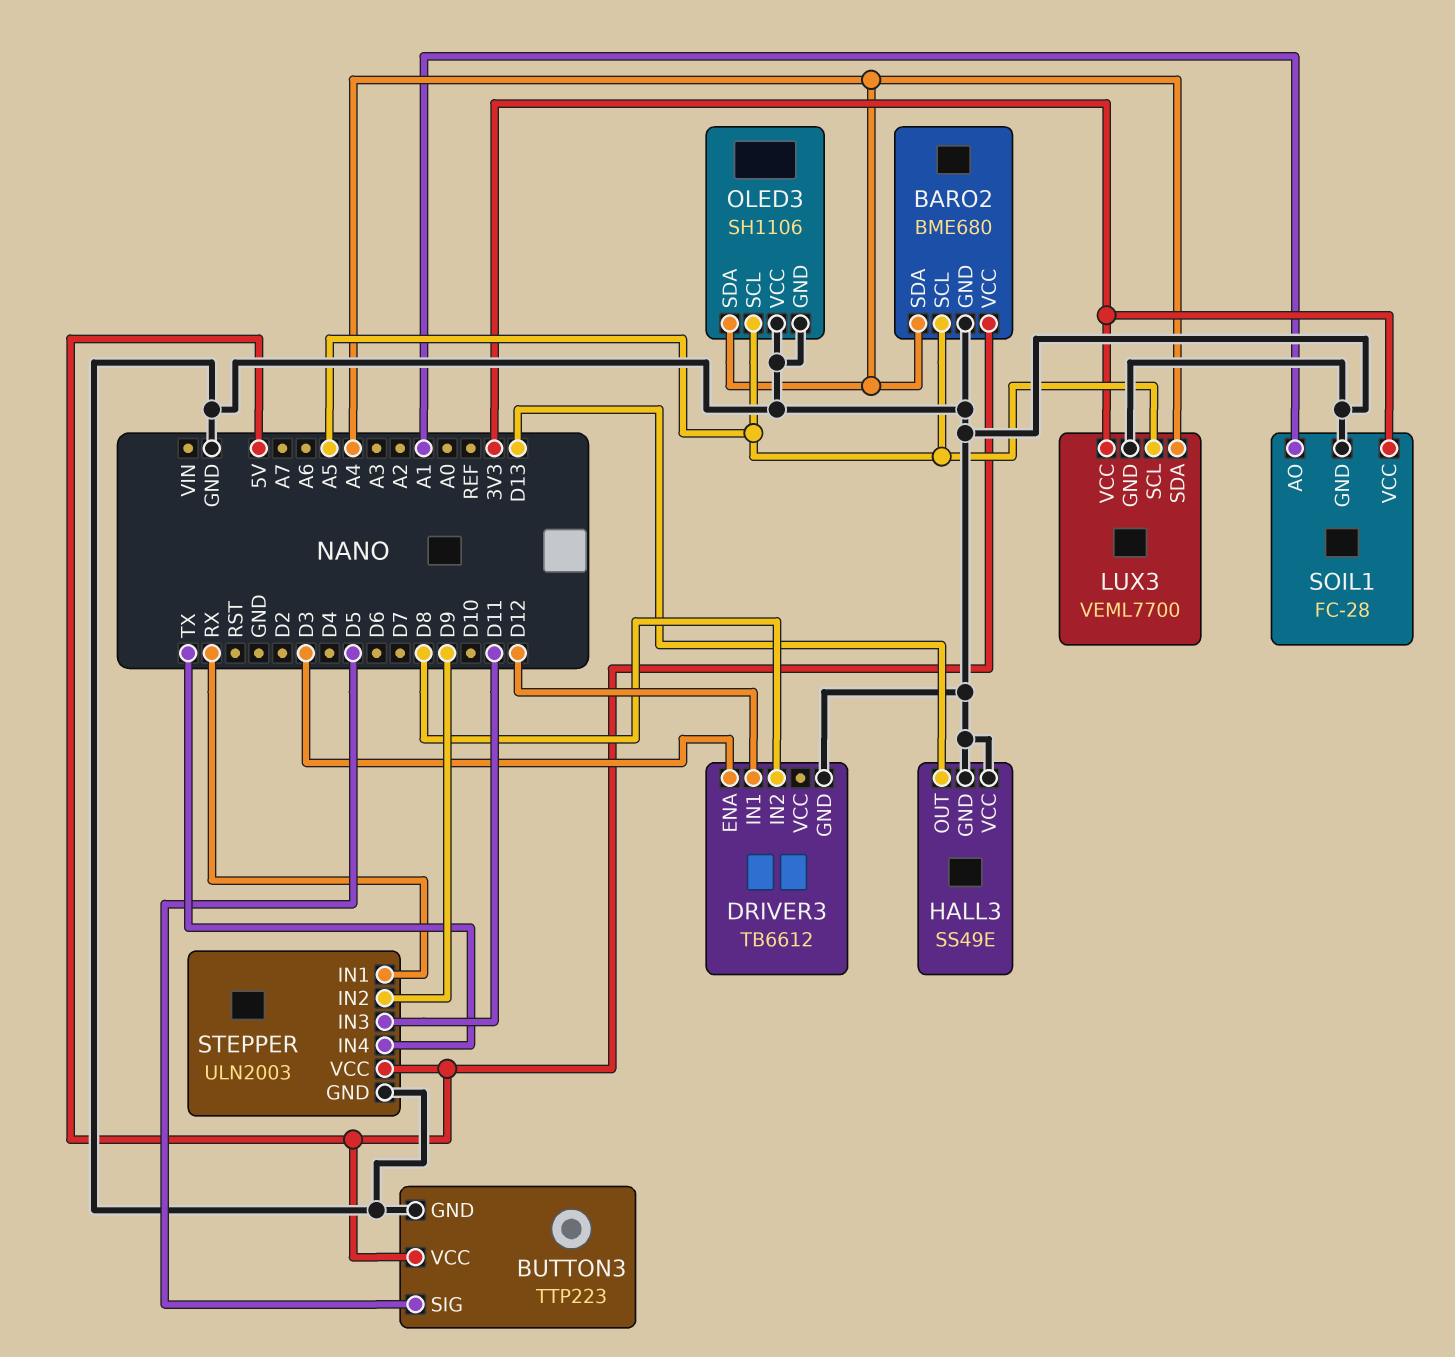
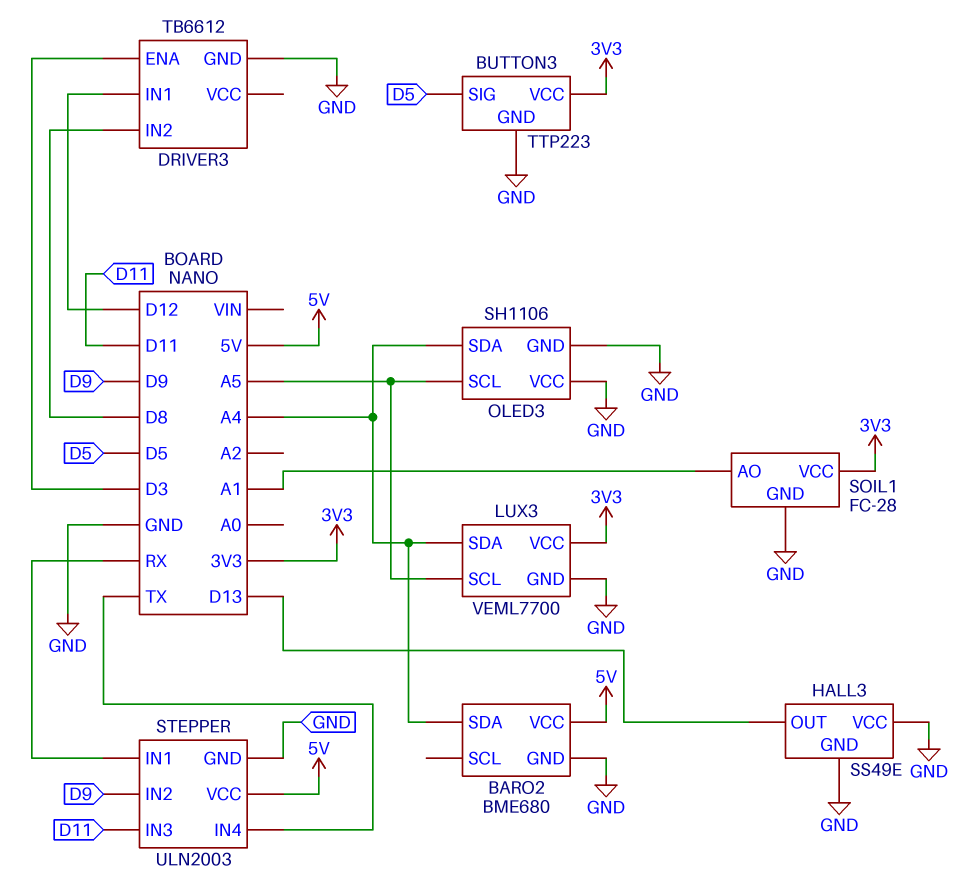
BARO2 pin SCL: A5 -> none
BUTTON3 pin VCC: 5V -> 3V3

